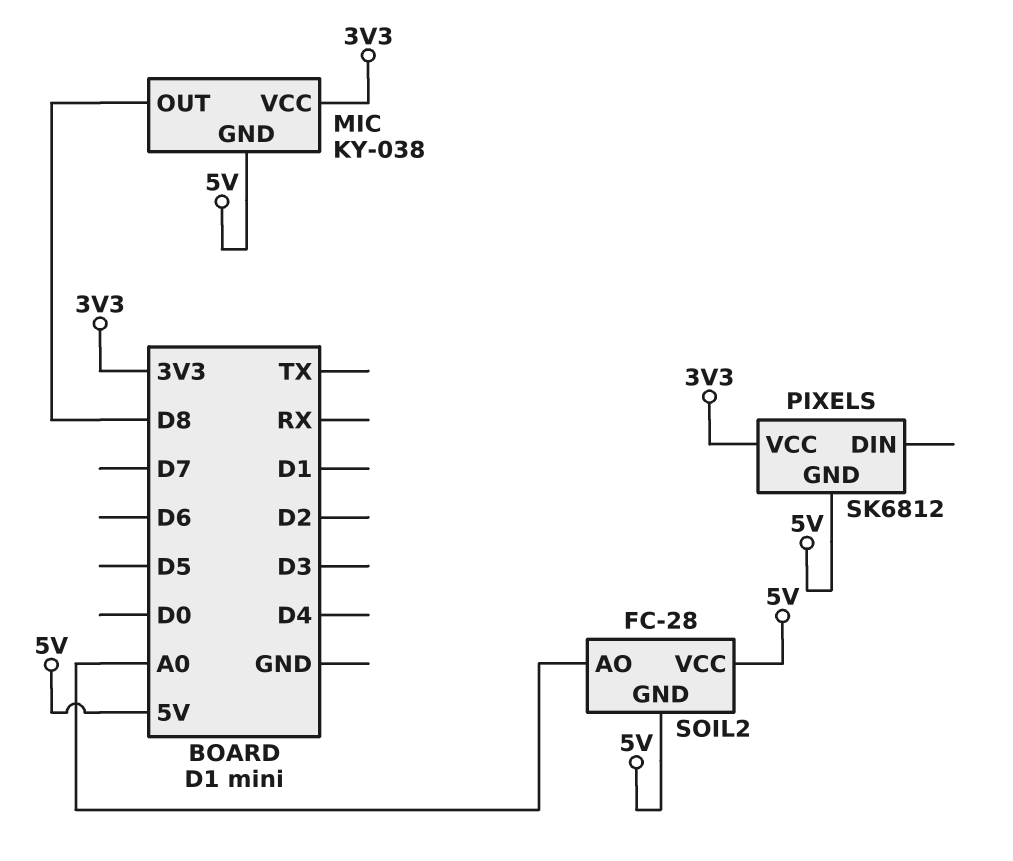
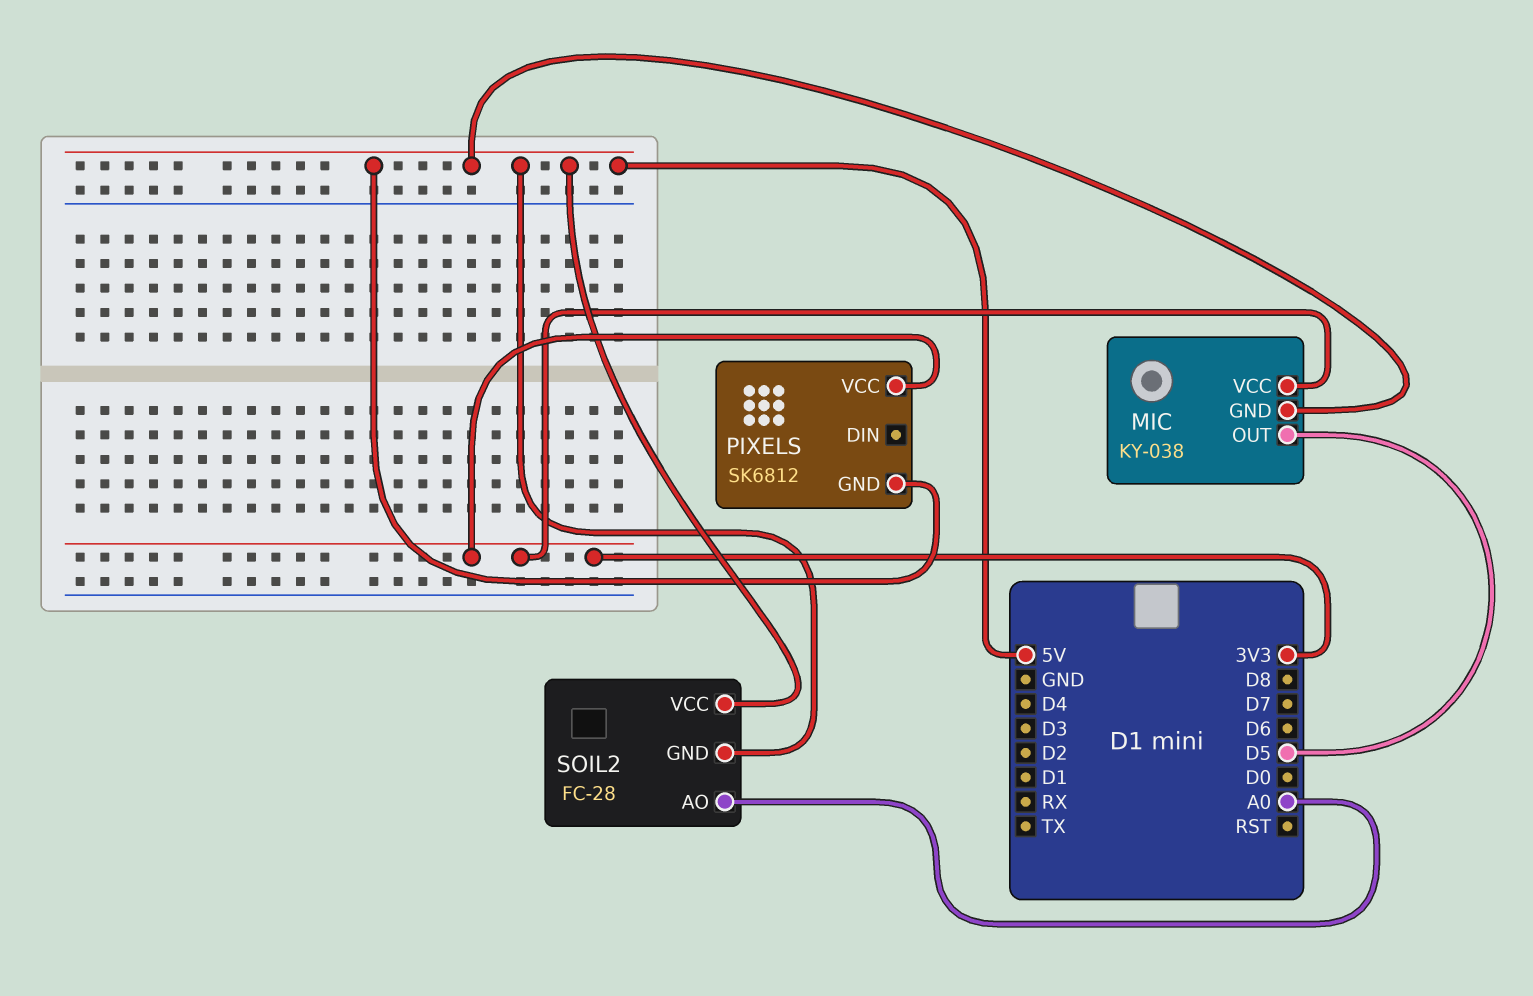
MIC pin OUT: D8 -> D5

